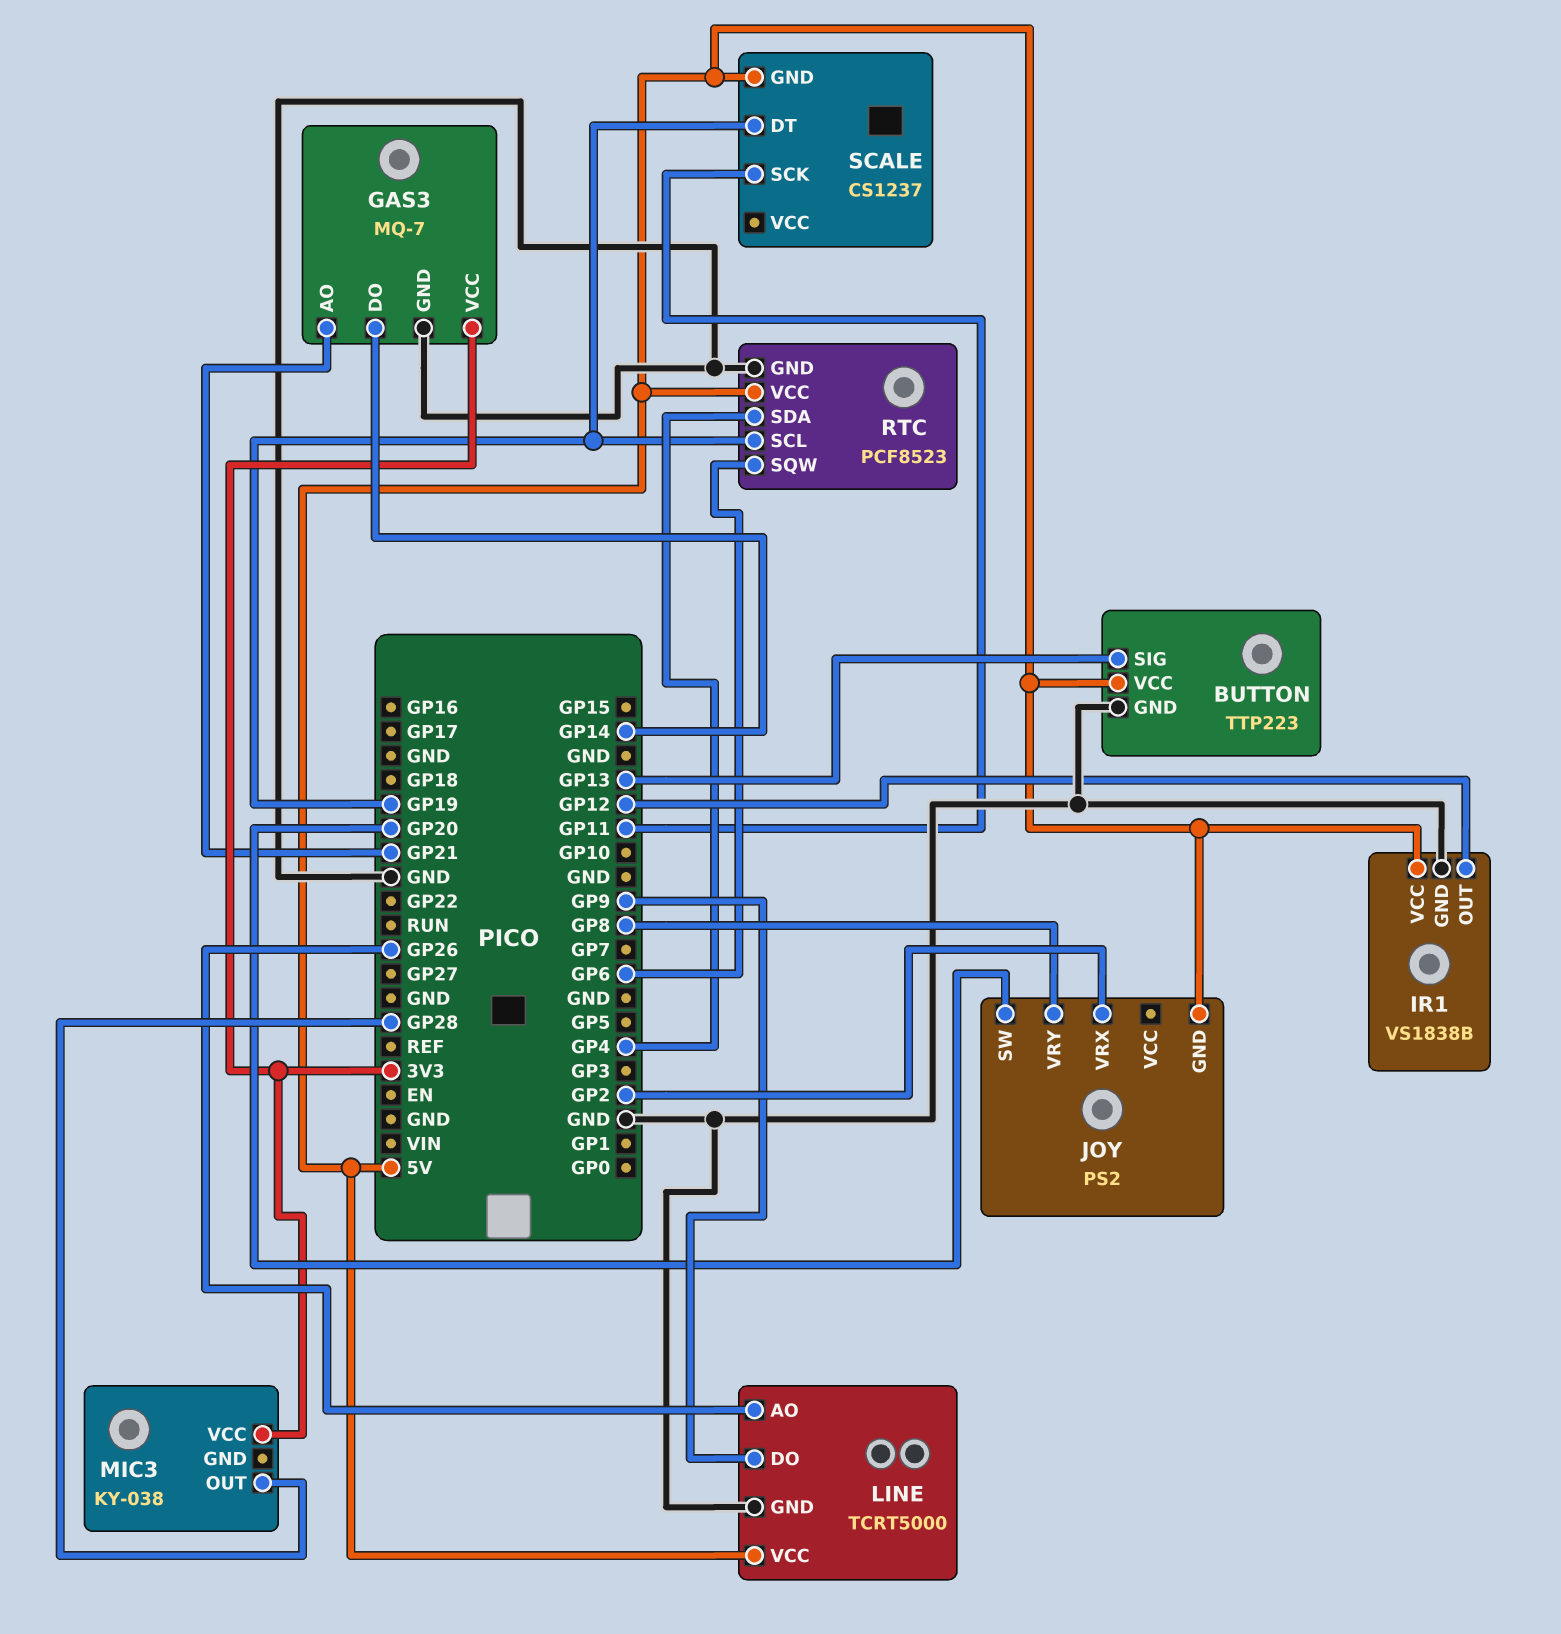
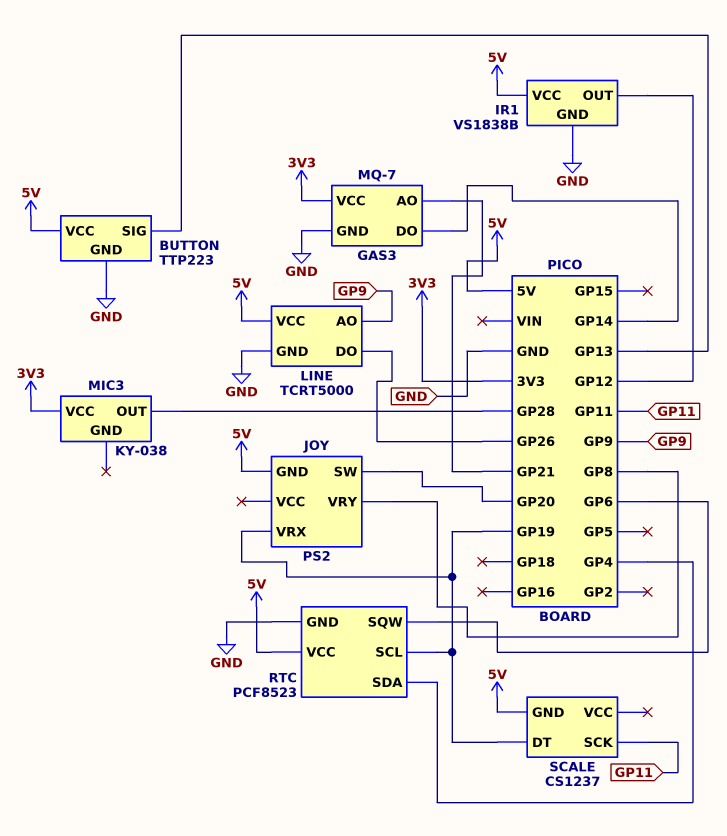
JOY pin VRX: GP2 -> GP19
LINE pin AO: GP26 -> GP9
LINE pin DO: GP9 -> GP26

